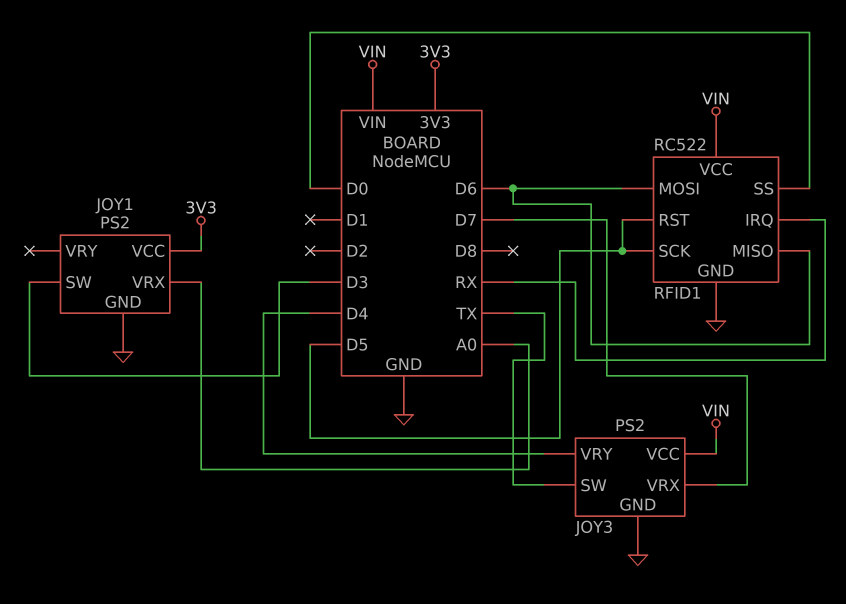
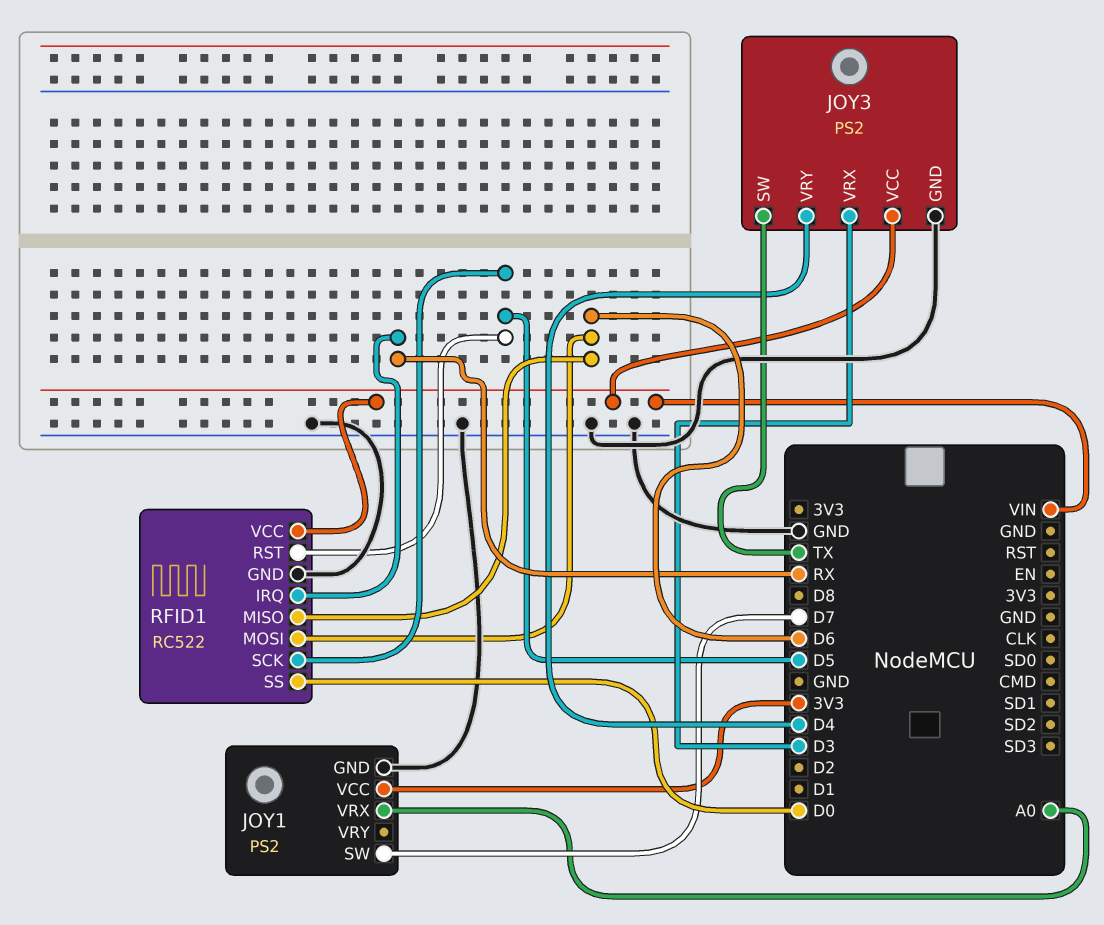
JOY1 pin SW: D3 -> D7
JOY3 pin VRX: D7 -> D3

